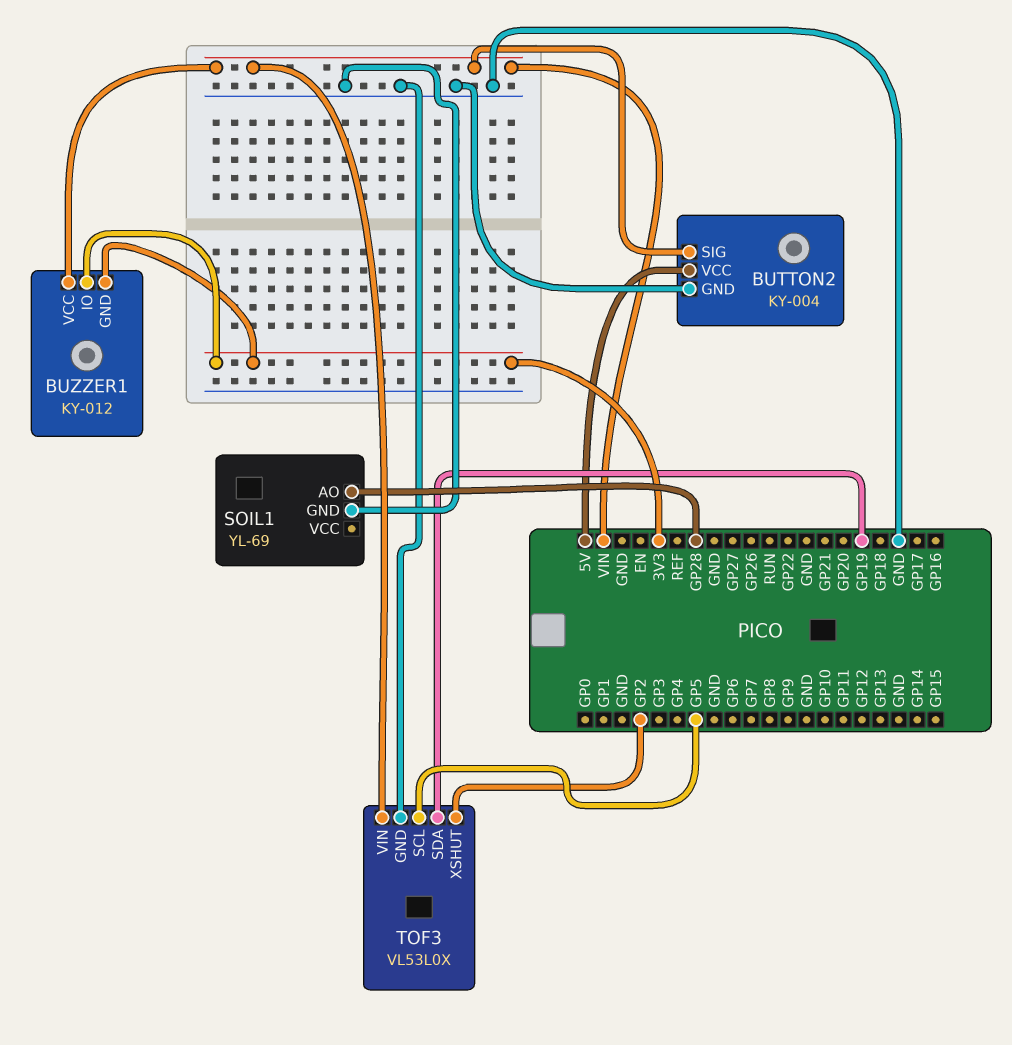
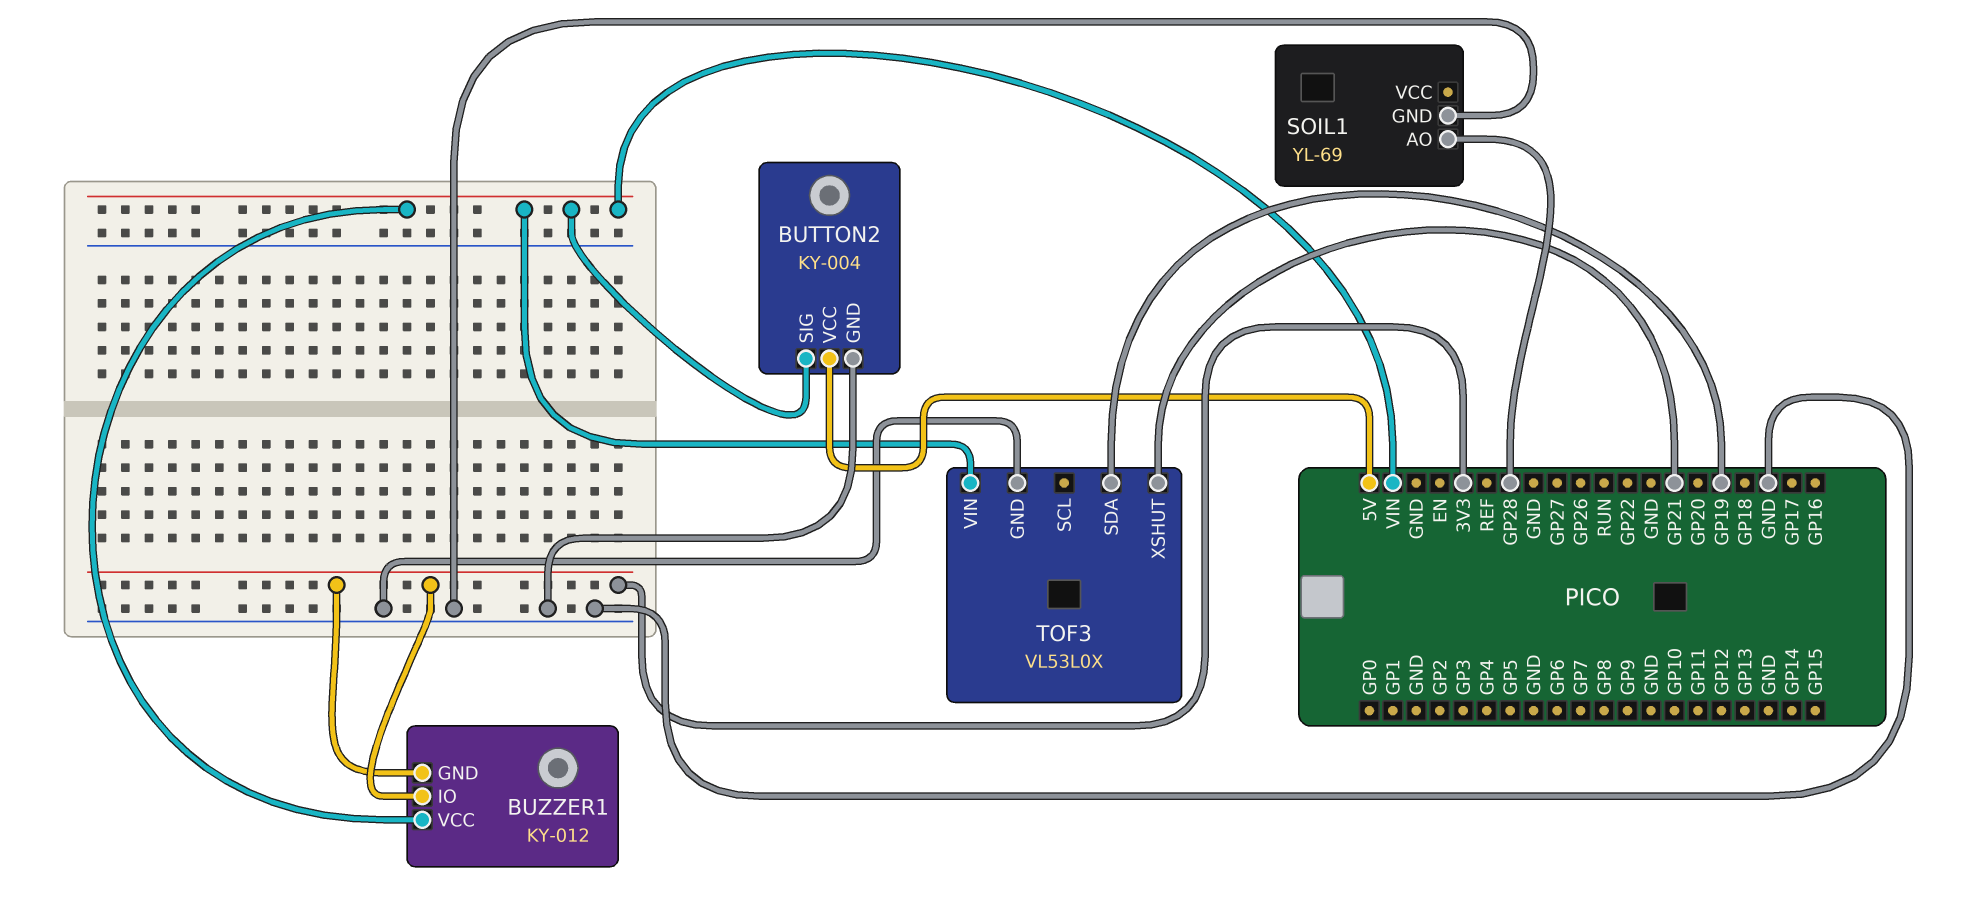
TOF3 pin SCL: GP5 -> none
TOF3 pin XSHUT: GP2 -> GP21

